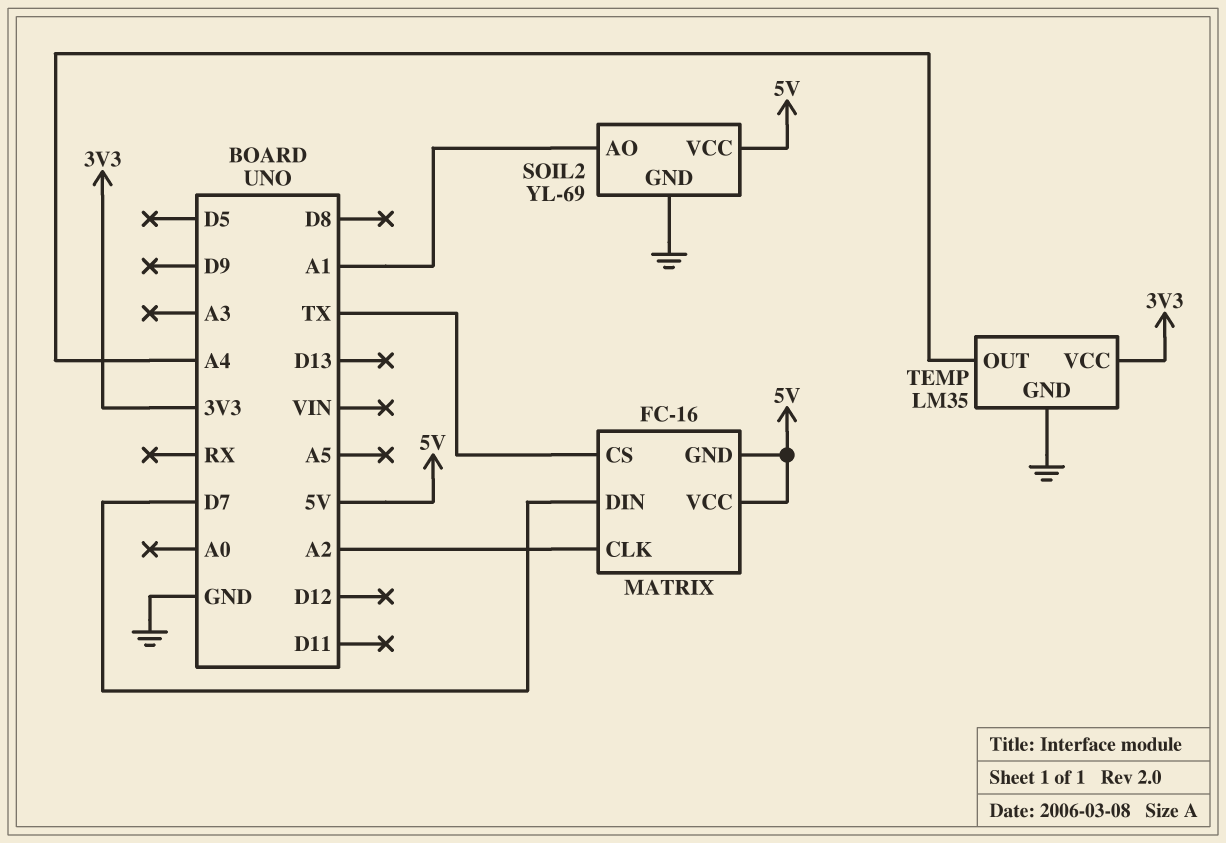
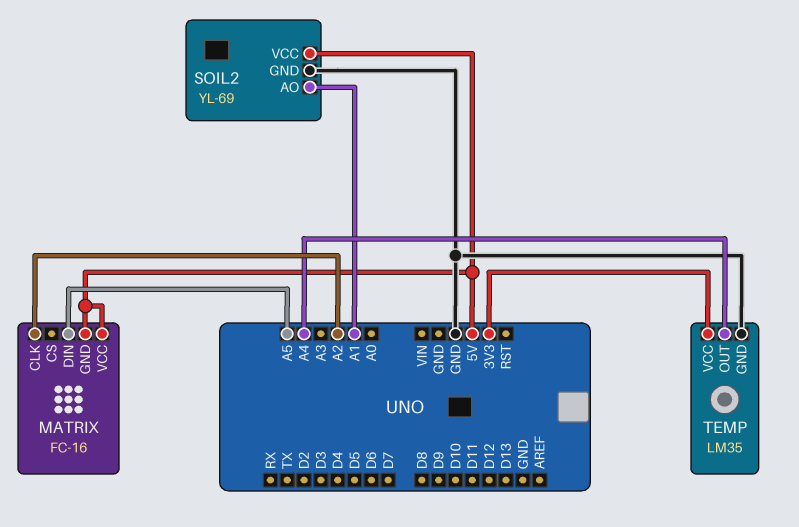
MATRIX pin CS: TX -> none
MATRIX pin DIN: D7 -> A5

